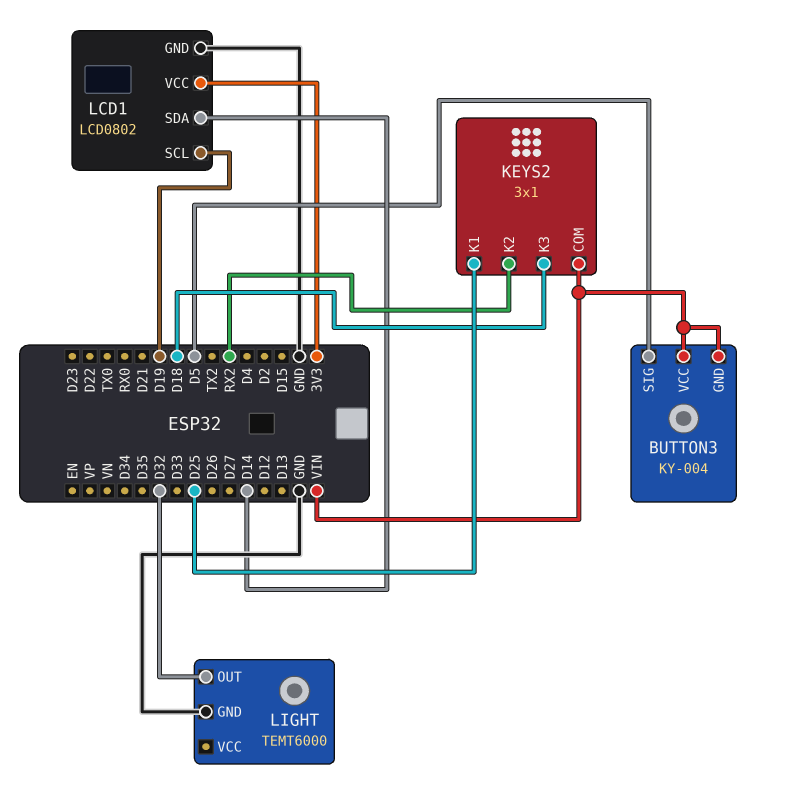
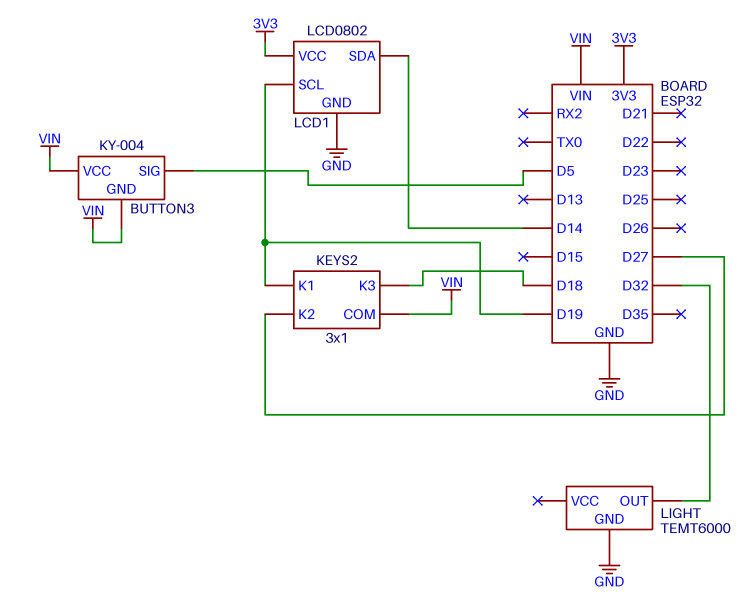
KEYS2 pin K1: D25 -> D19
KEYS2 pin K2: RX2 -> D27

